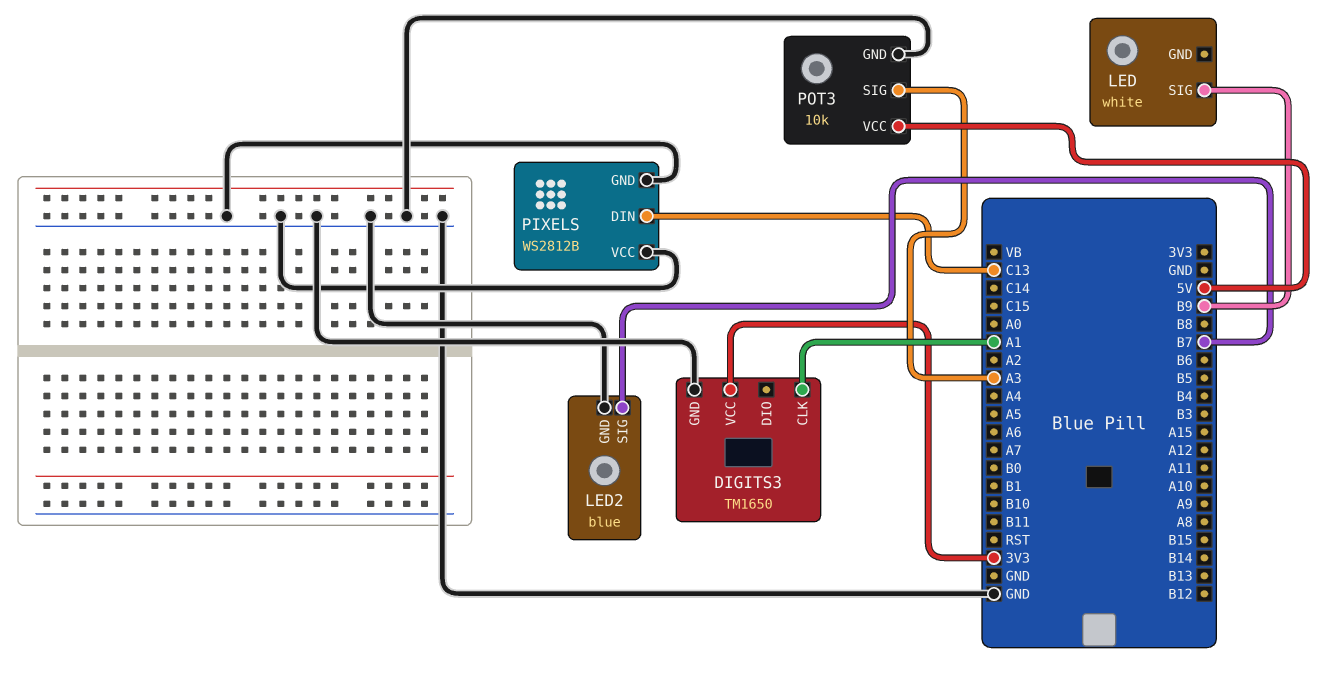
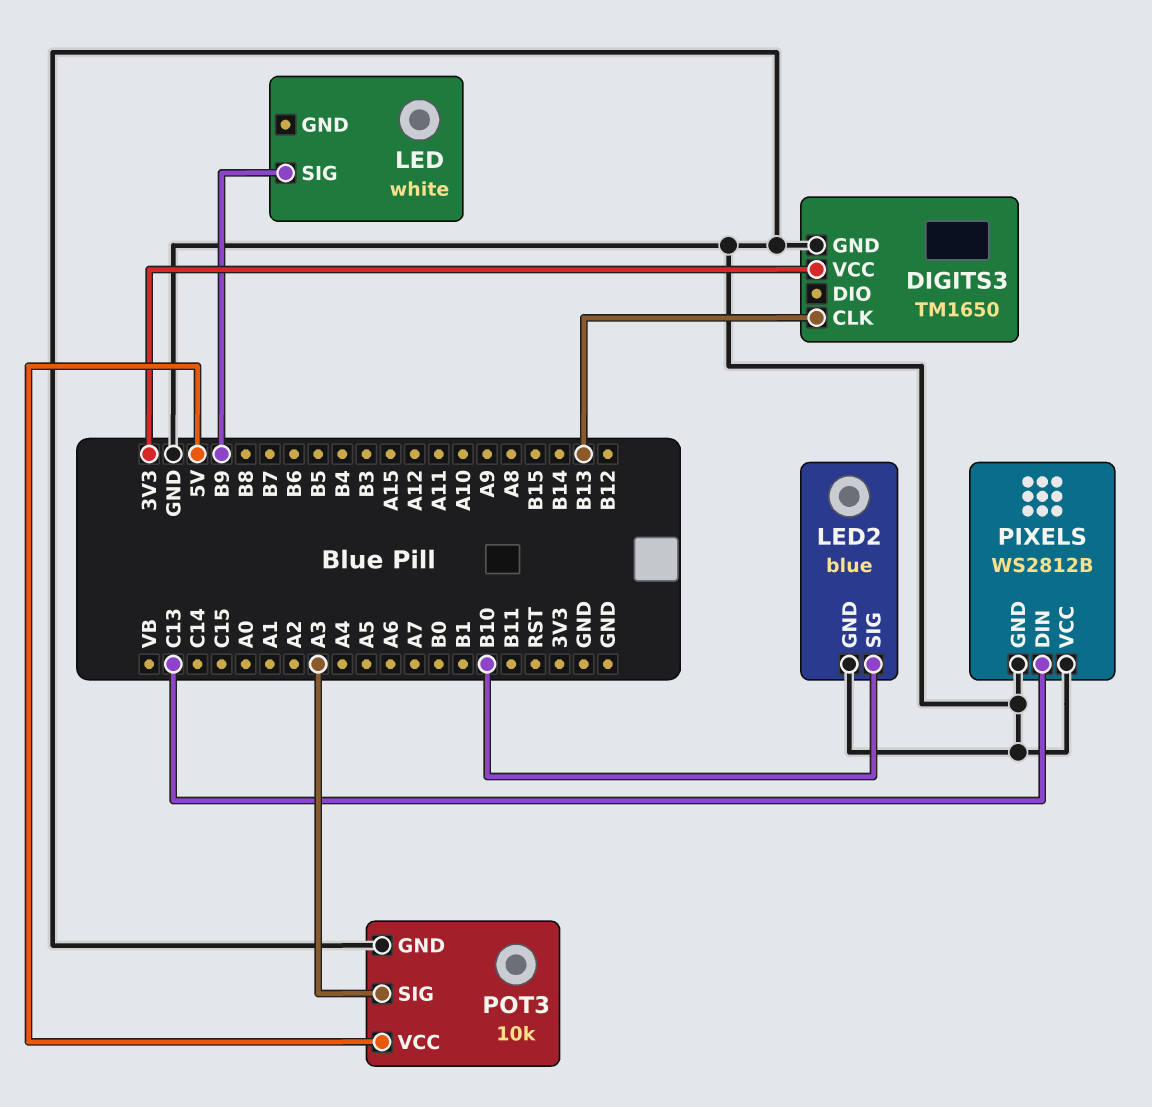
DIGITS3 pin CLK: A1 -> B13
LED2 pin SIG: B7 -> B10

